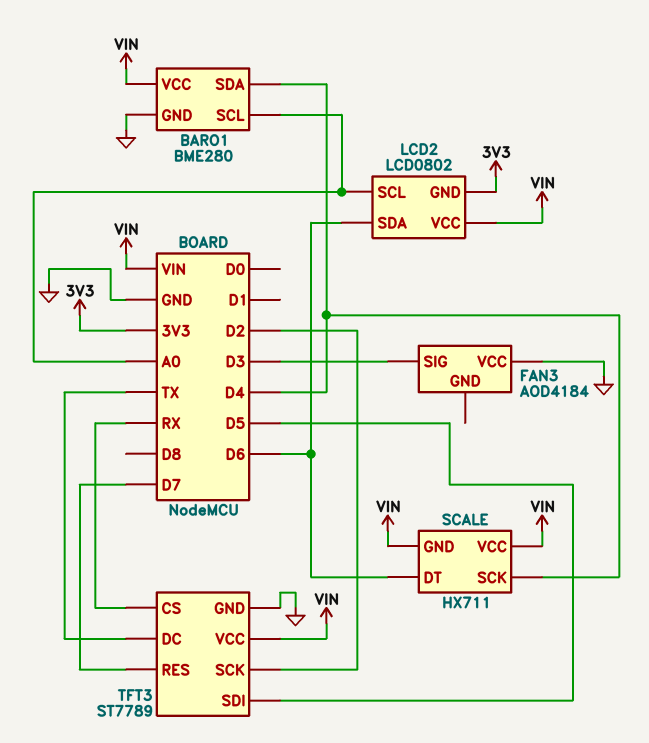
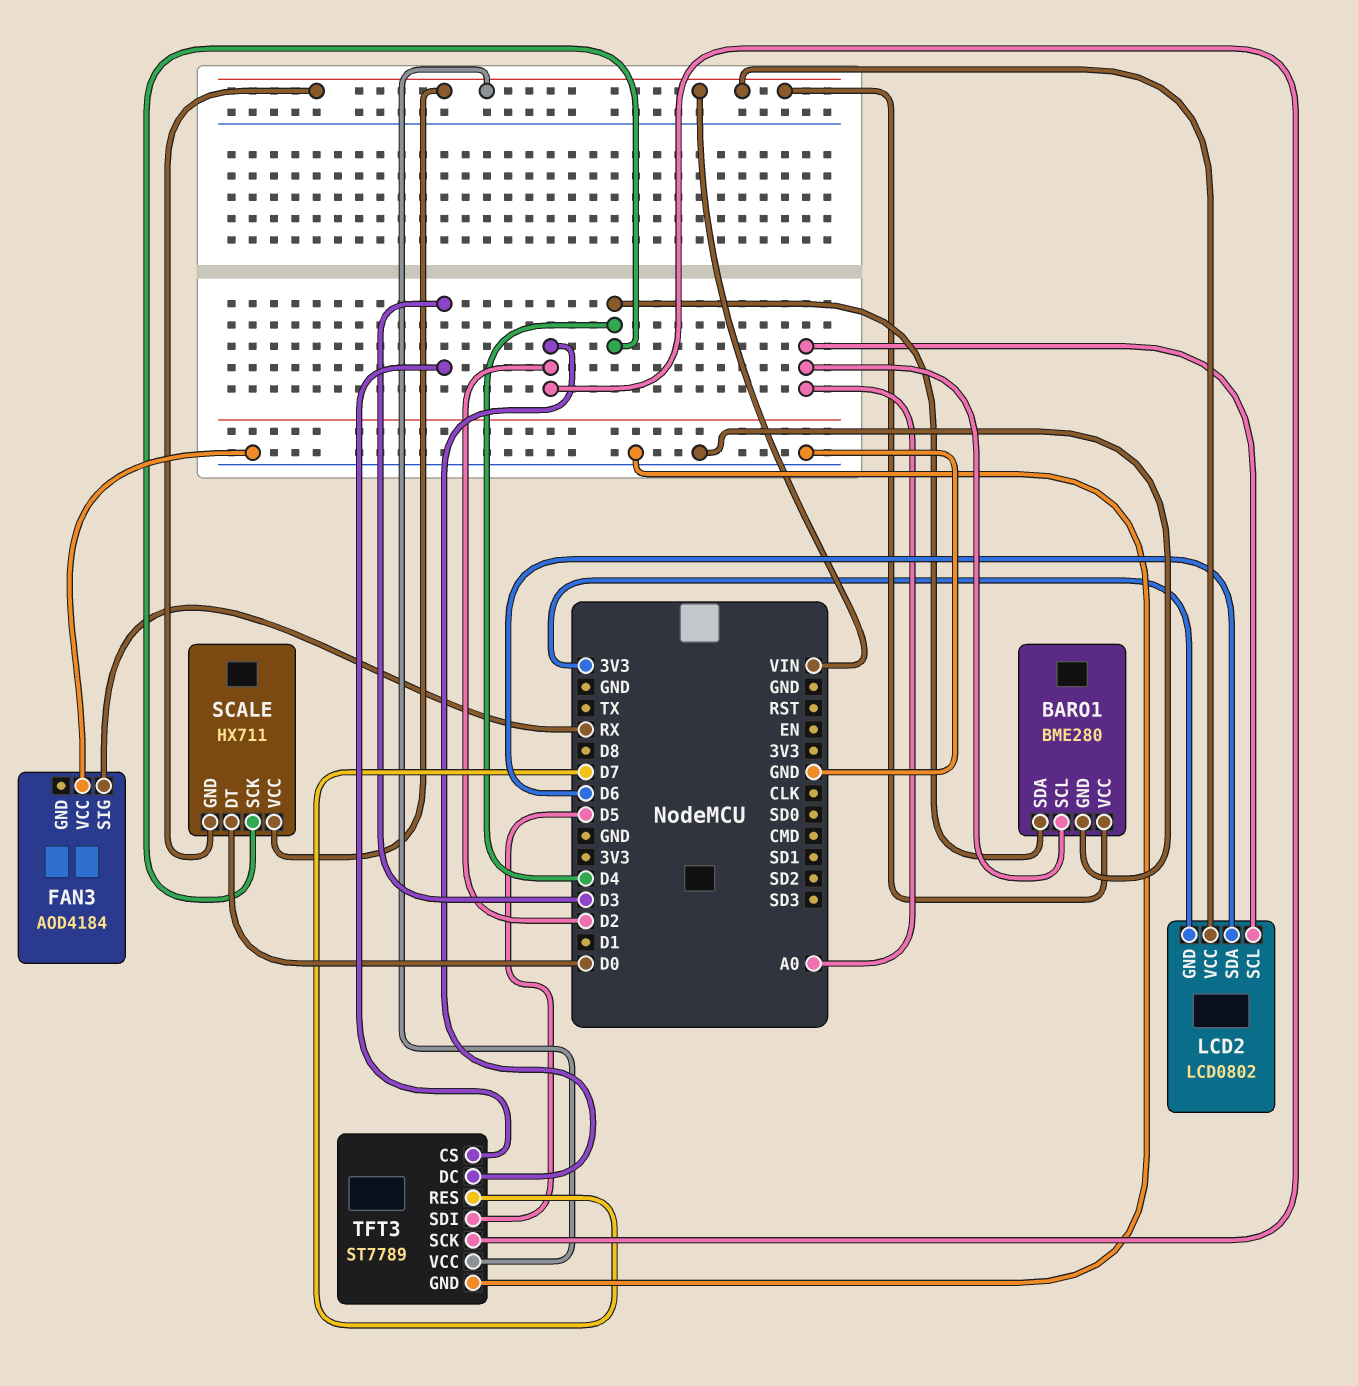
FAN3 pin SIG: D3 -> RX
SCALE pin DT: D6 -> D0
TFT3 pin CS: RX -> D3
TFT3 pin DC: TX -> D2

